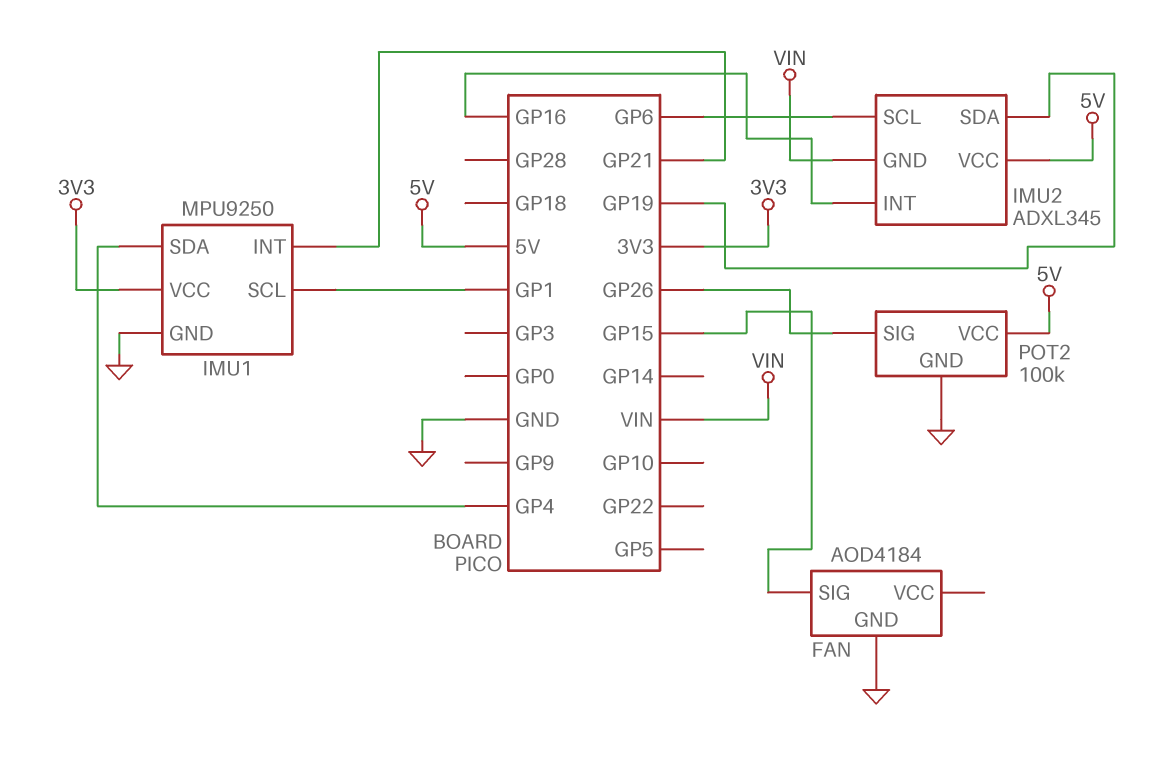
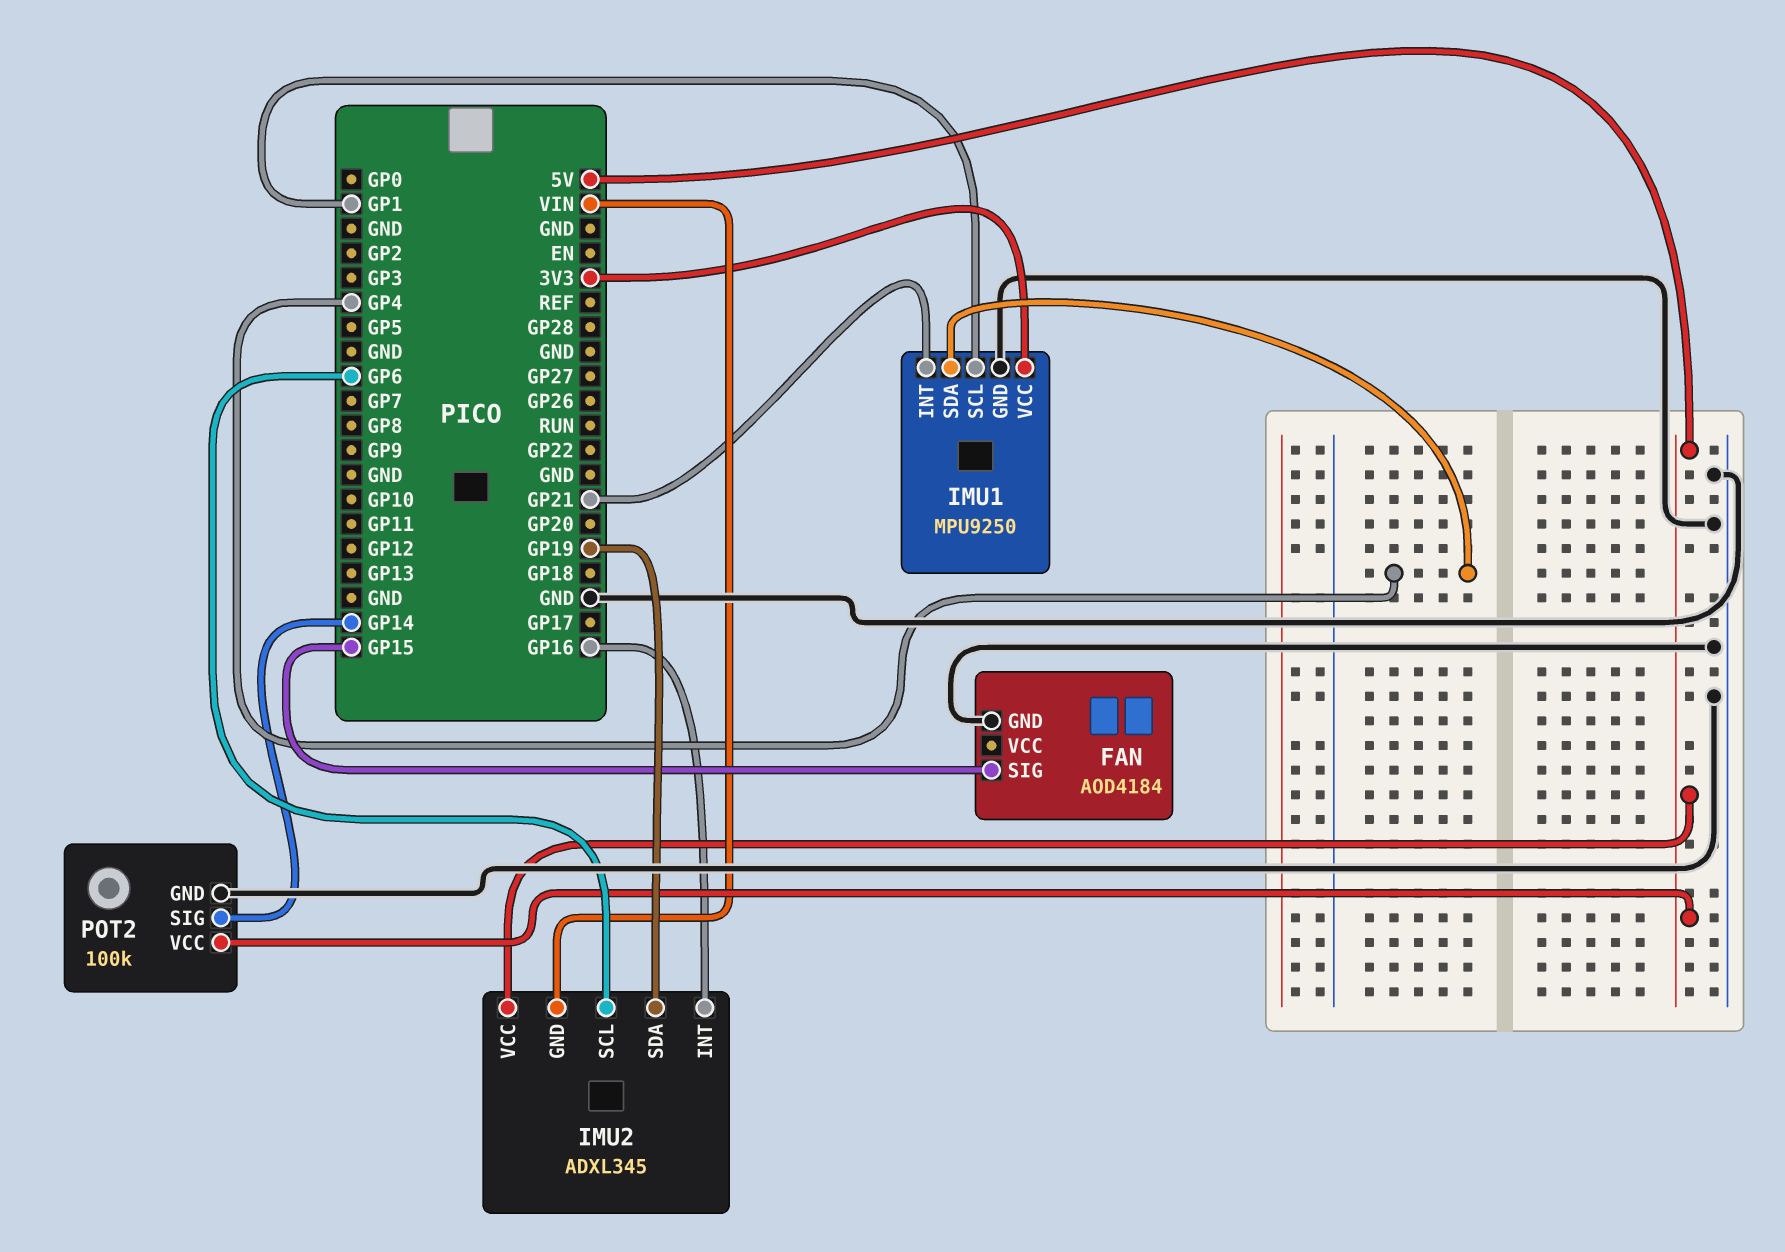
POT2 pin SIG: GP26 -> GP14

